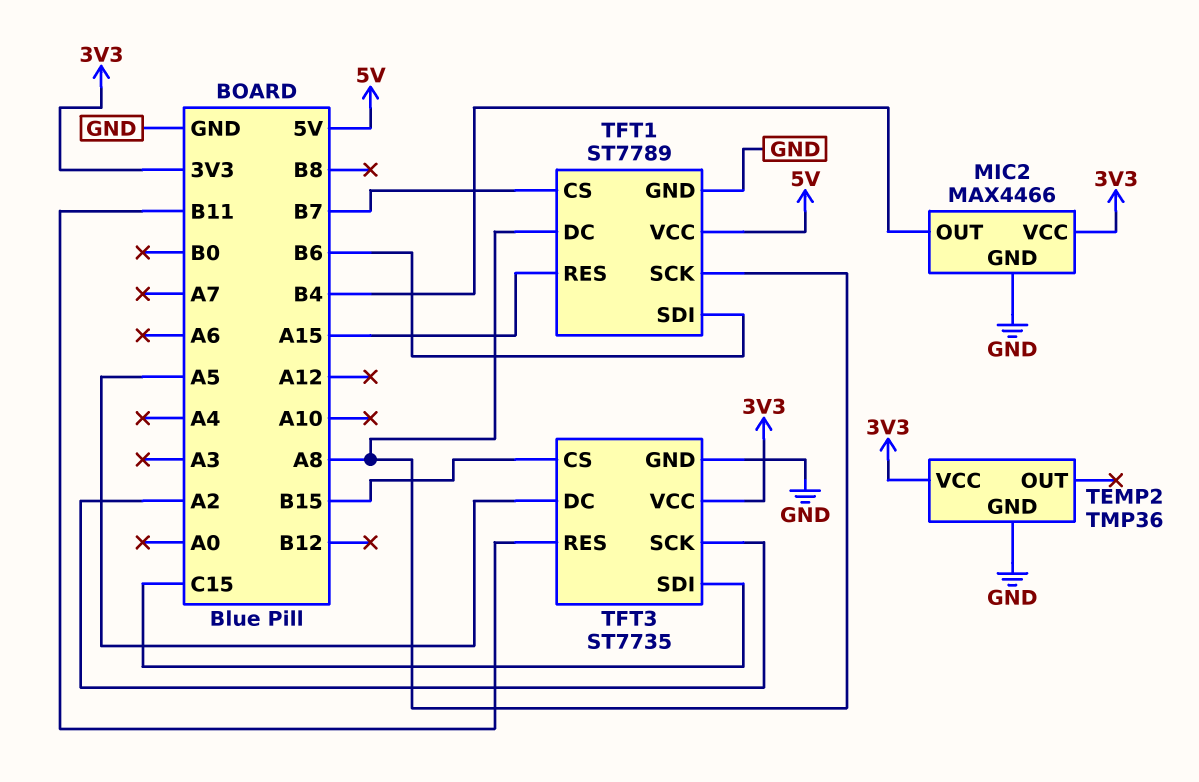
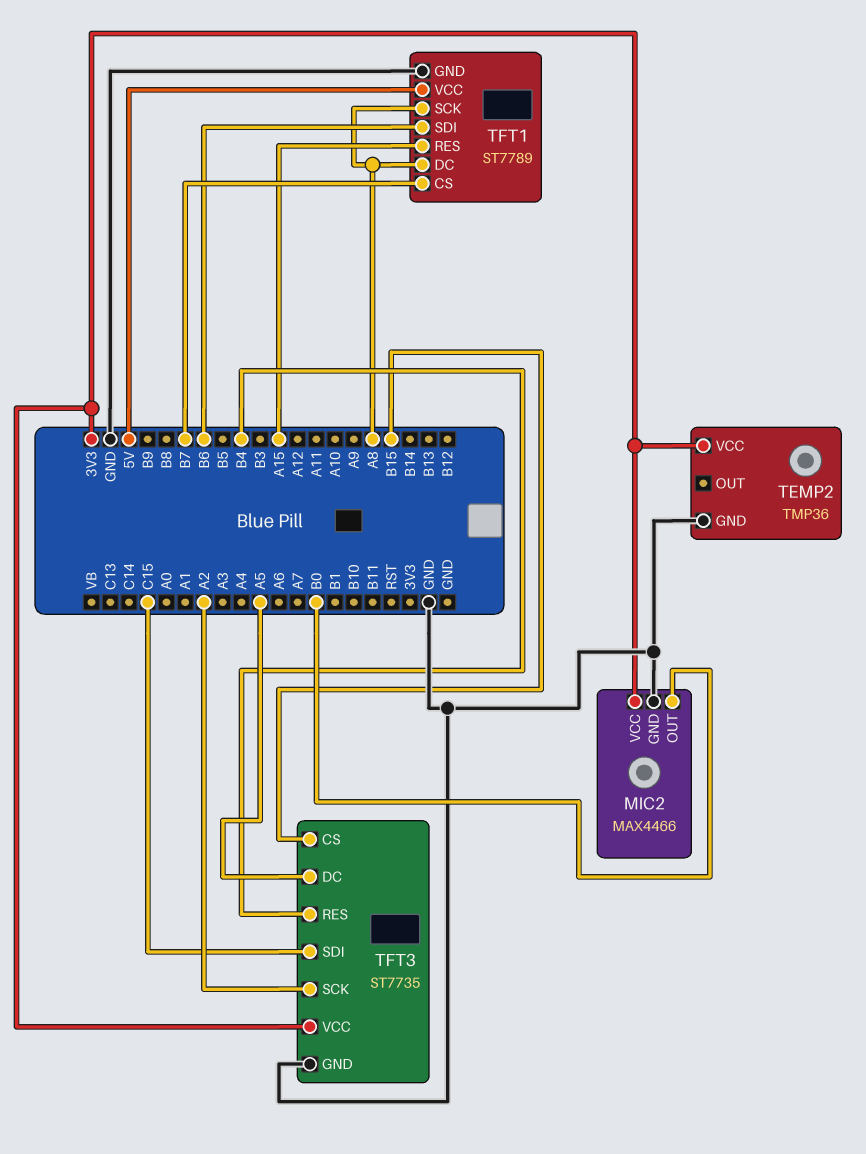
MIC2 pin OUT: B4 -> B0
TFT3 pin RES: B11 -> B4

